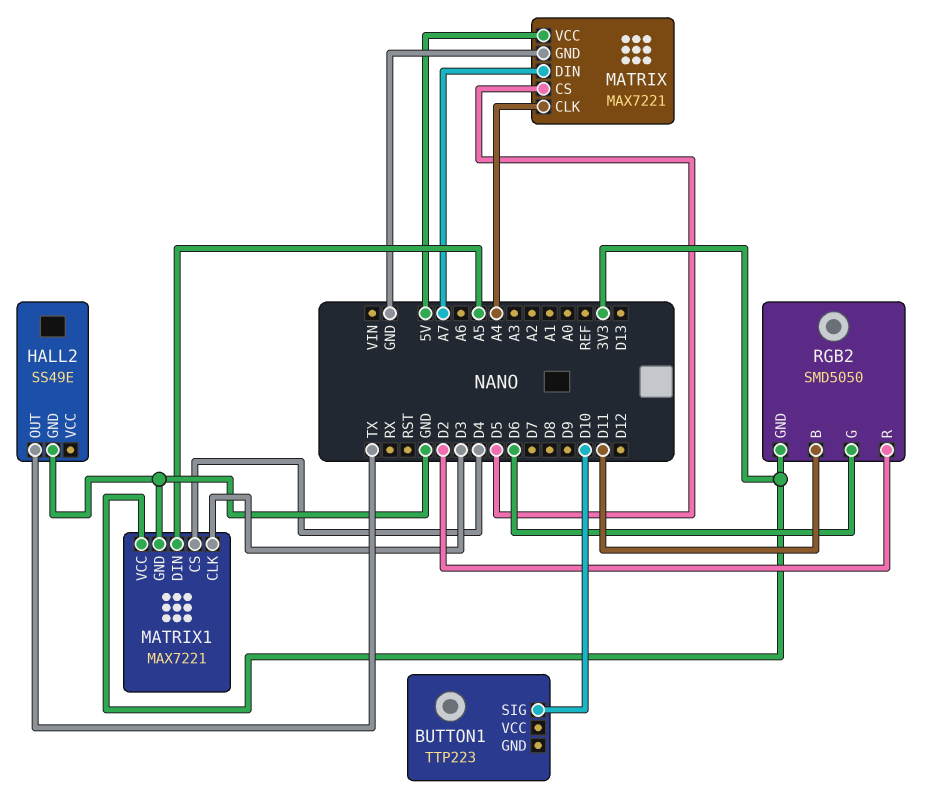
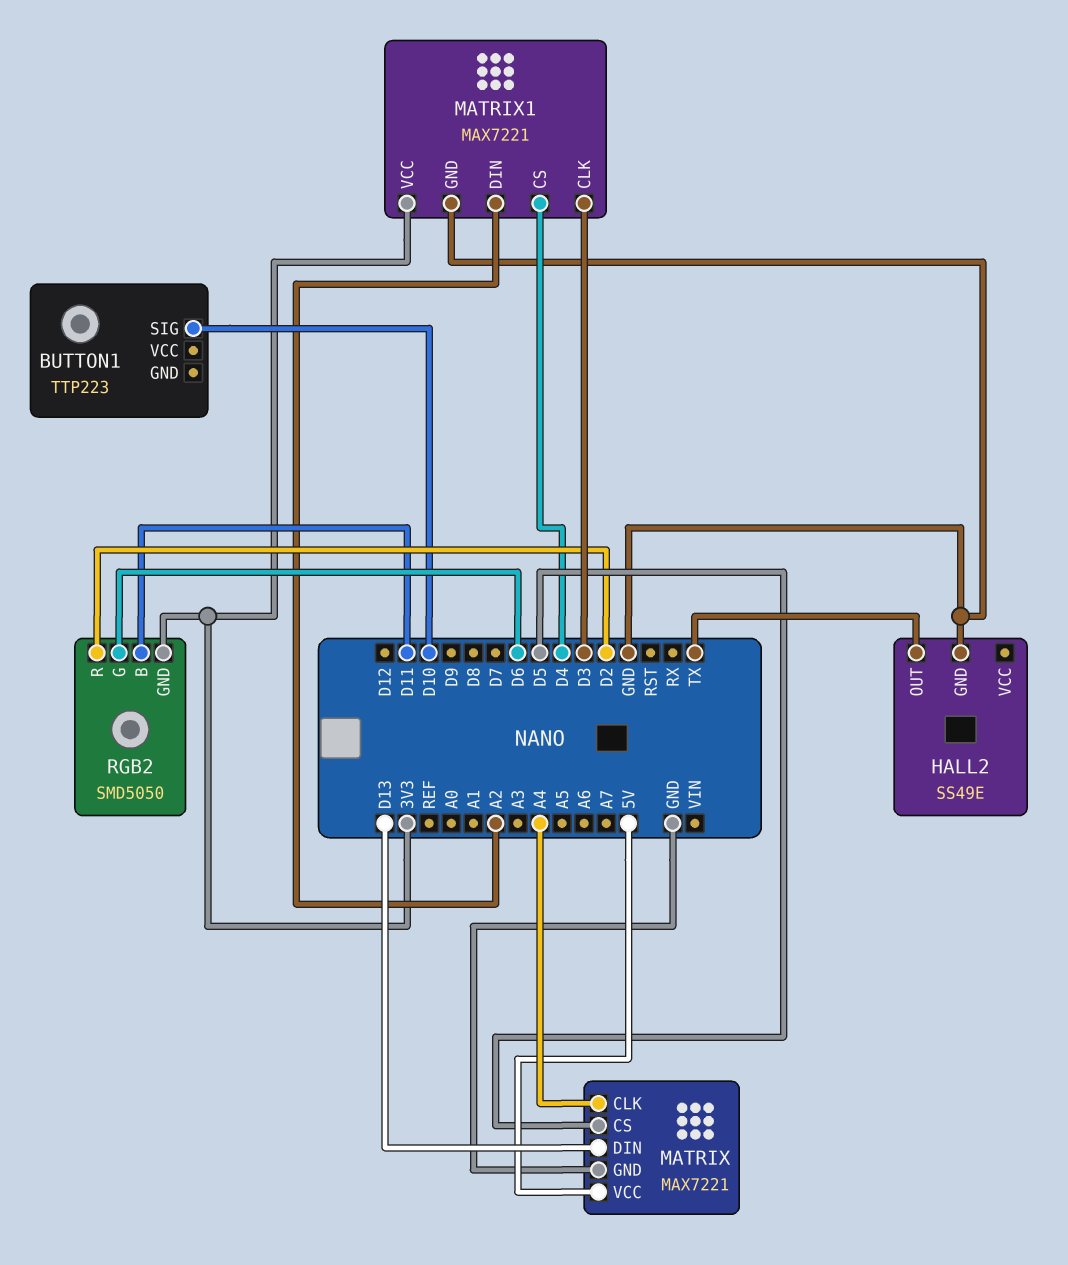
MATRIX pin DIN: A7 -> D13
MATRIX1 pin DIN: A5 -> A2

